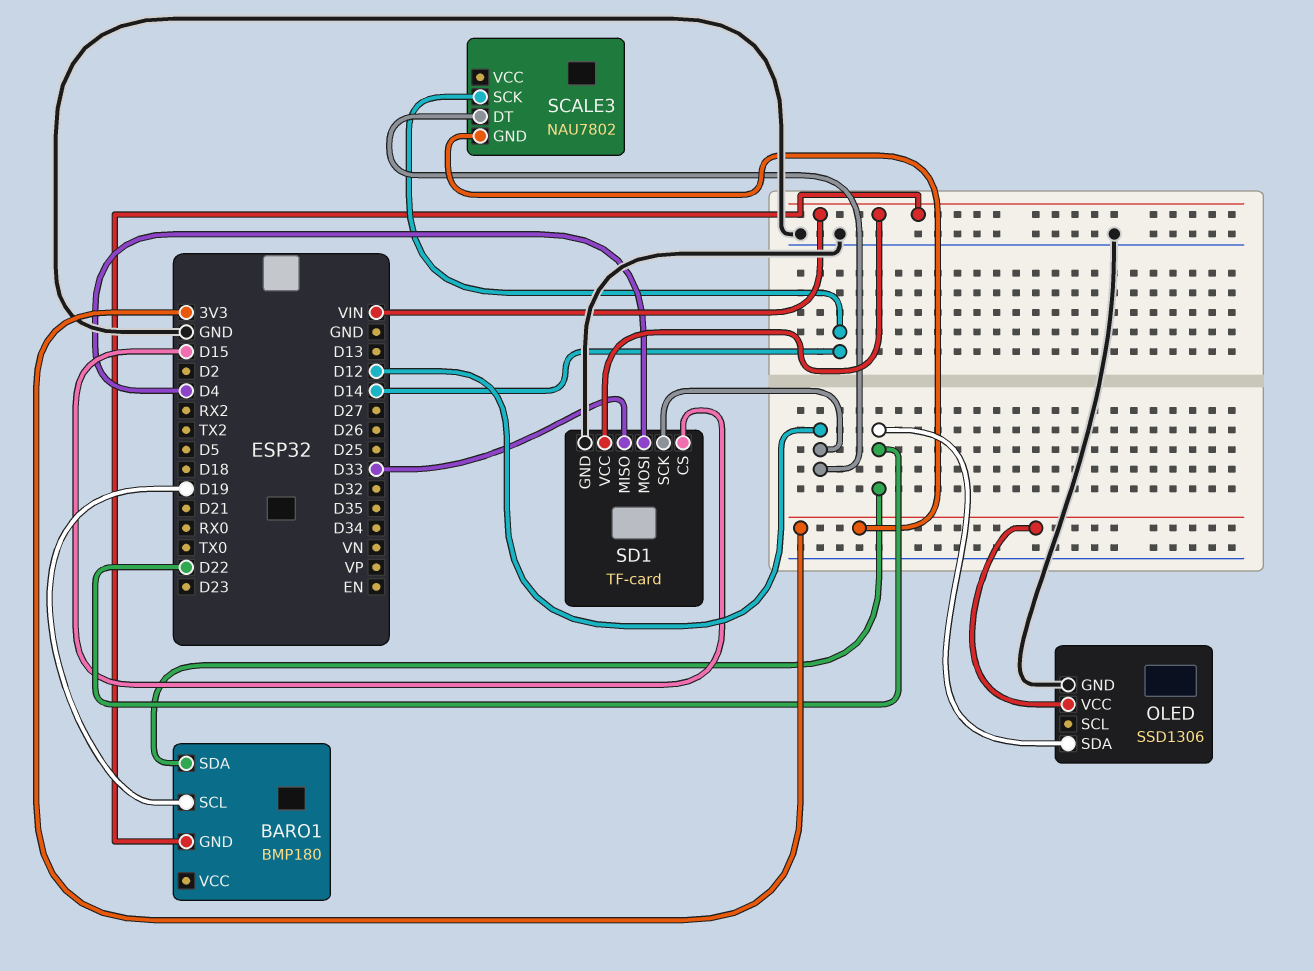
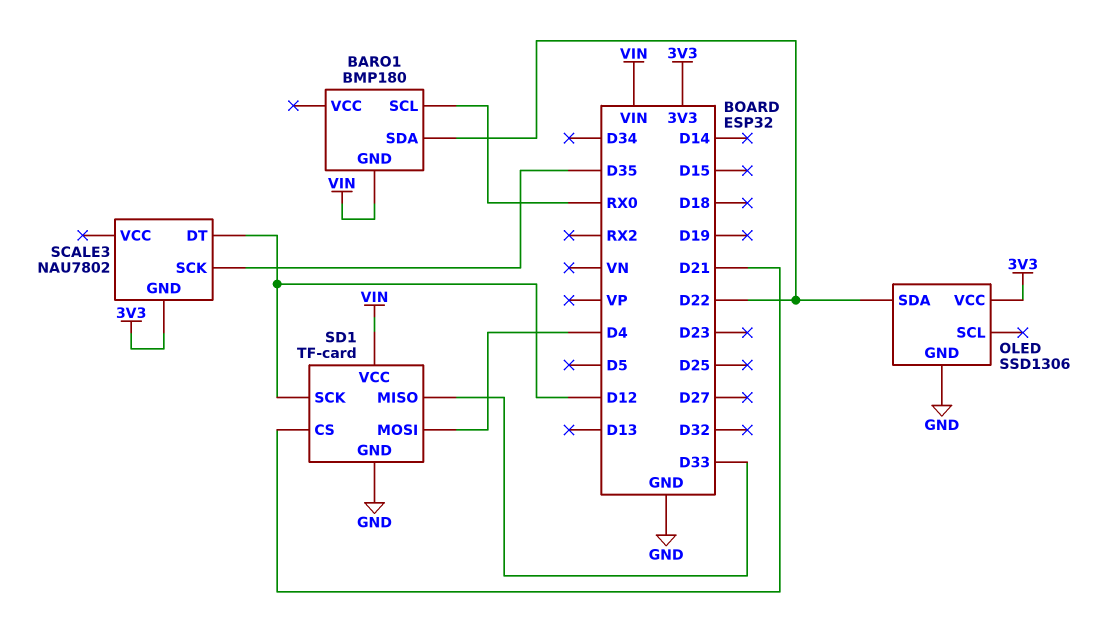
BARO1 pin SCL: D19 -> RX0
SCALE3 pin SCK: D14 -> D35
SD1 pin CS: D15 -> D21

